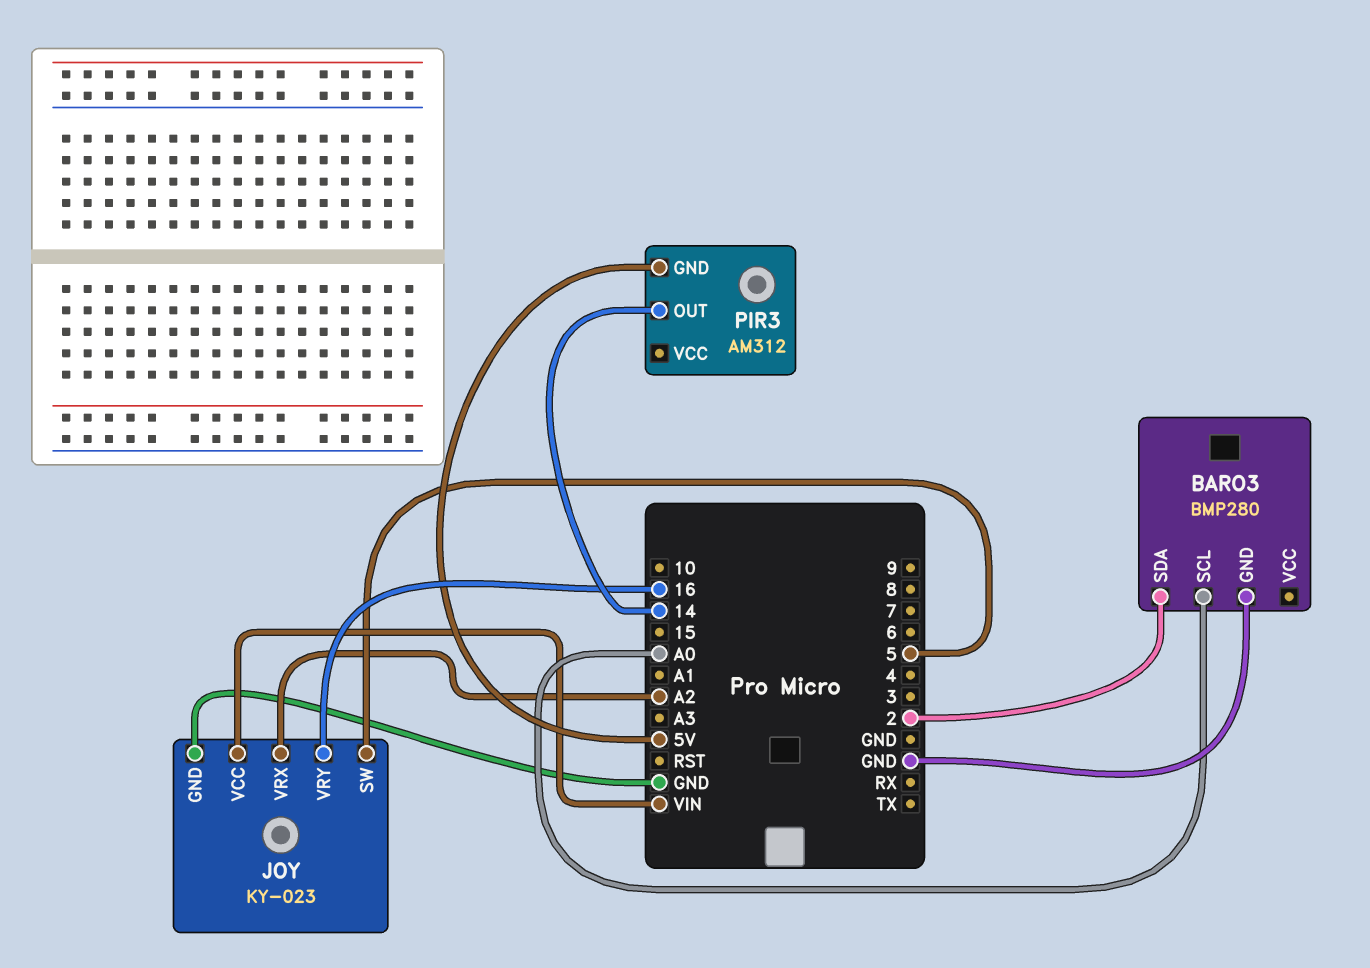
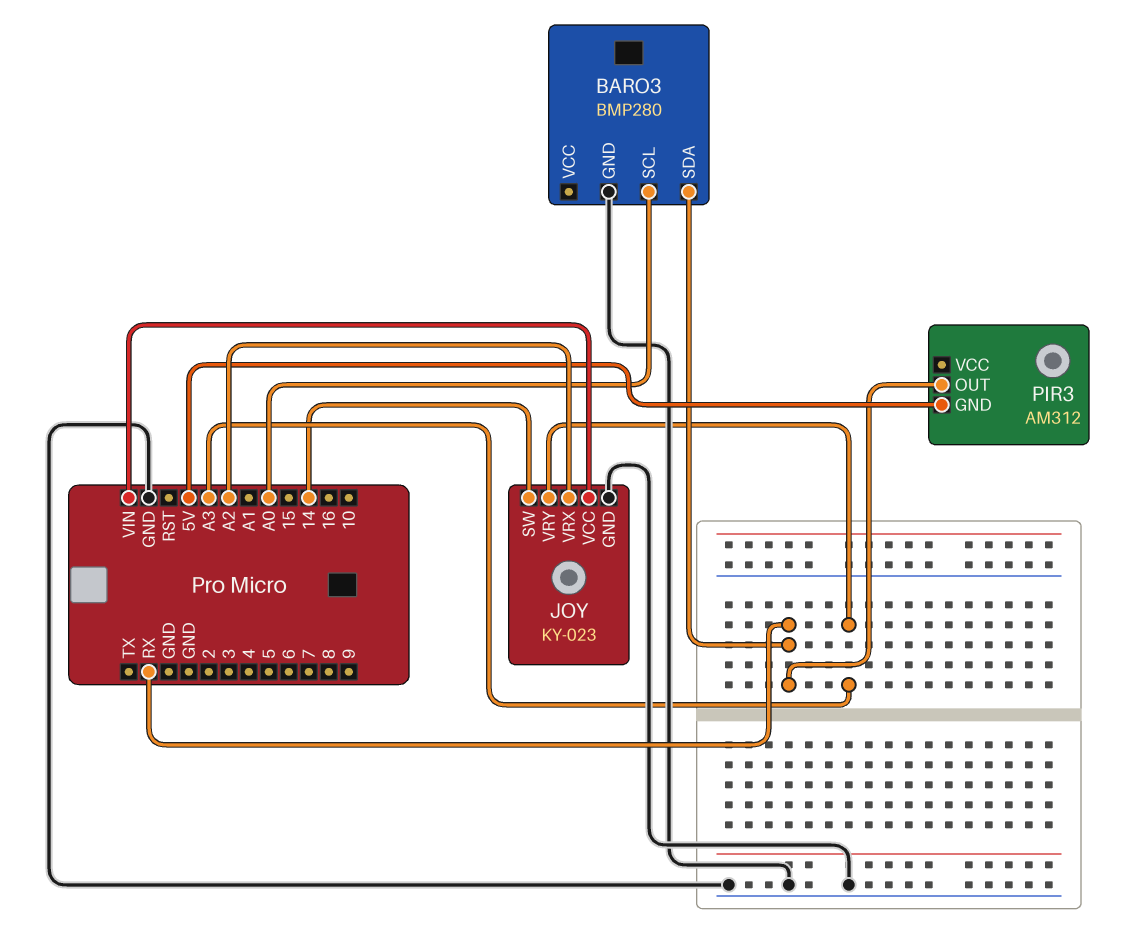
BARO3 pin SDA: 2 -> RX
JOY pin SW: 5 -> 14
JOY pin VRY: 16 -> A3
PIR3 pin OUT: 14 -> RX

